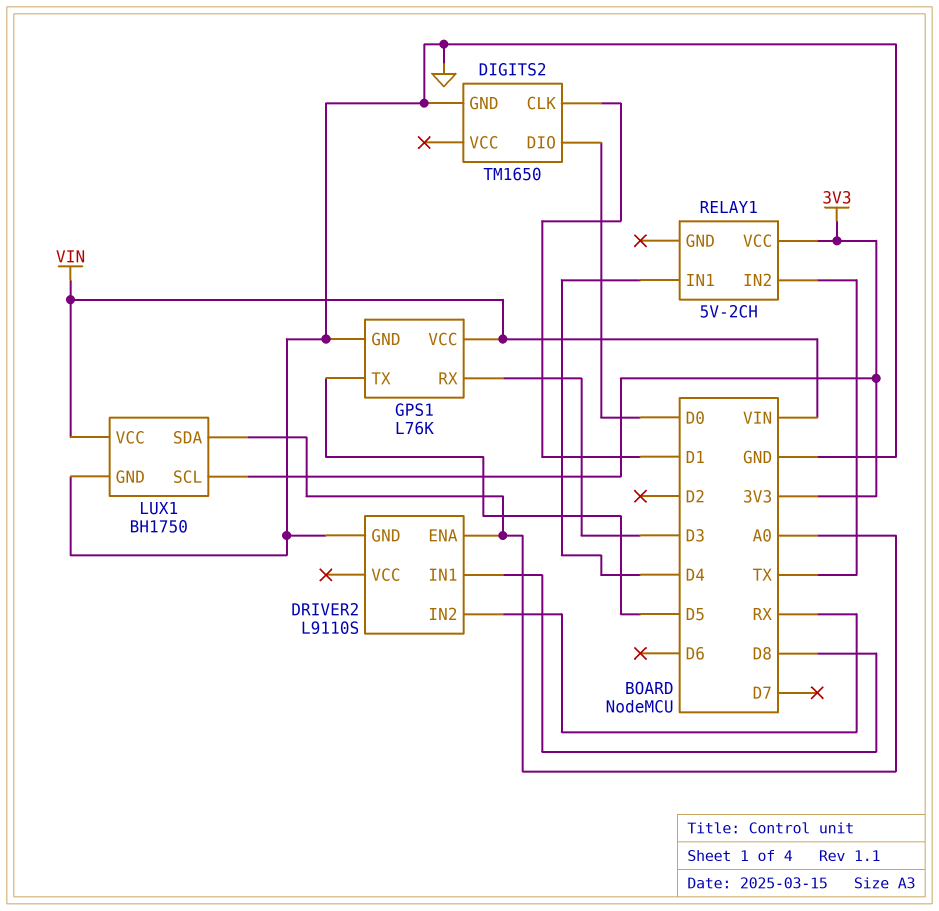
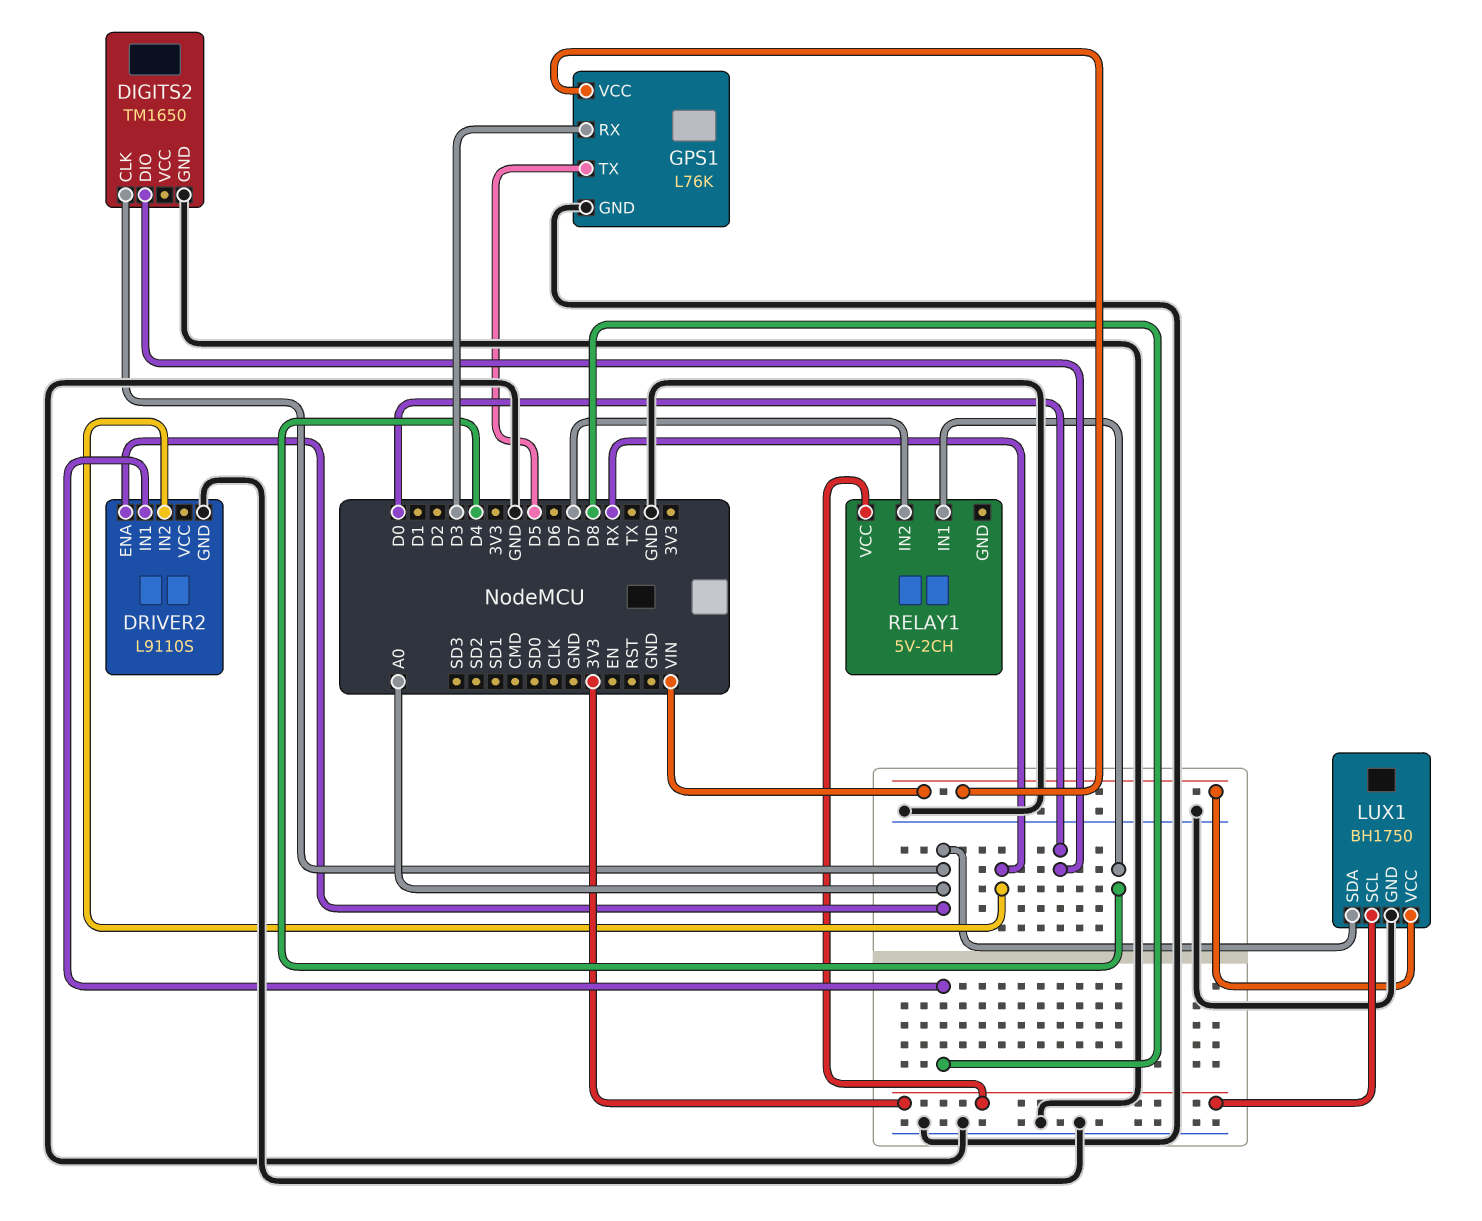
DIGITS2 pin CLK: D1 -> A0
RELAY1 pin IN2: TX -> D7

